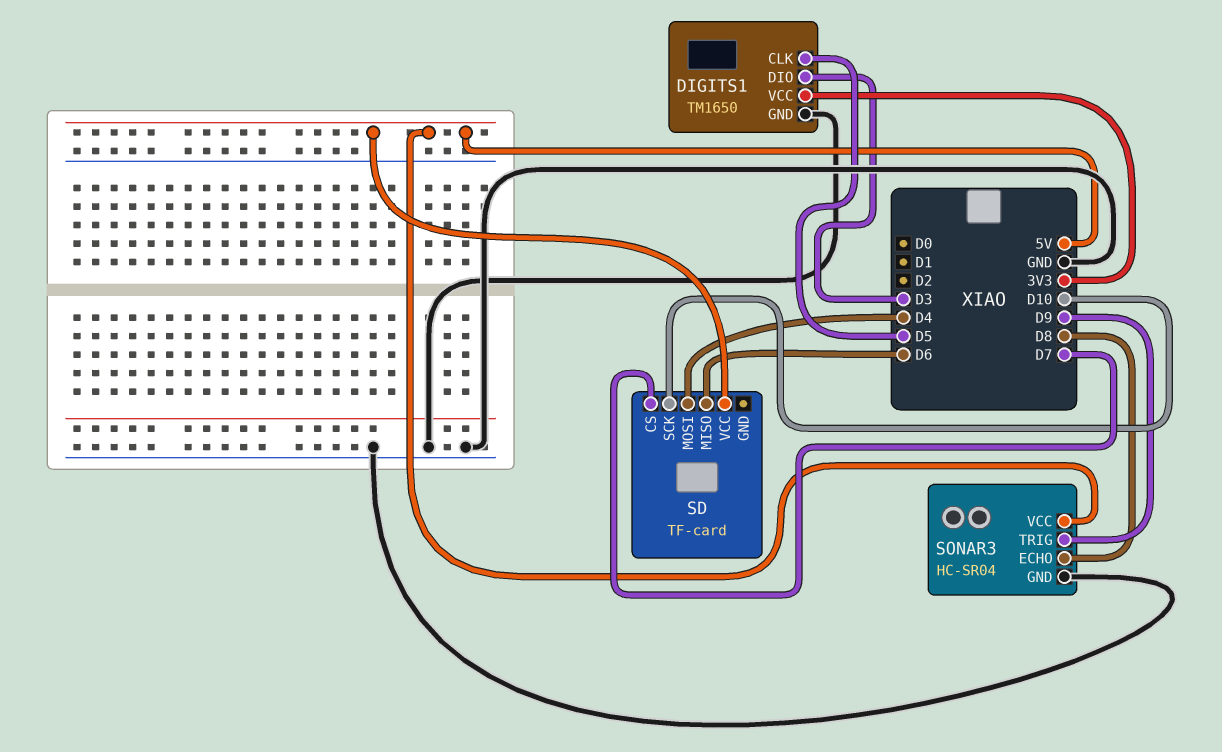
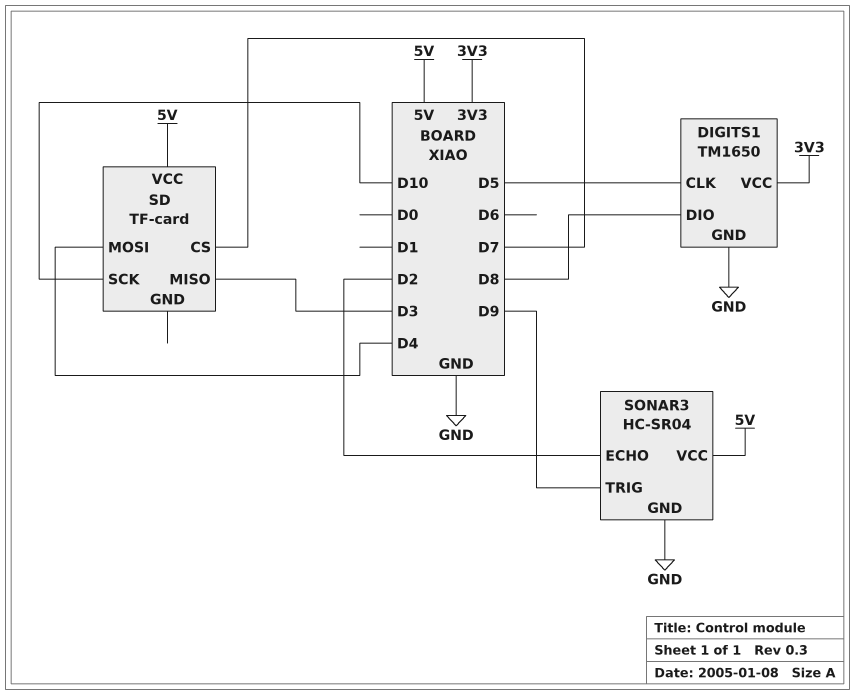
DIGITS1 pin DIO: D3 -> D8
SD pin MISO: D6 -> D3
SONAR3 pin ECHO: D8 -> D2

